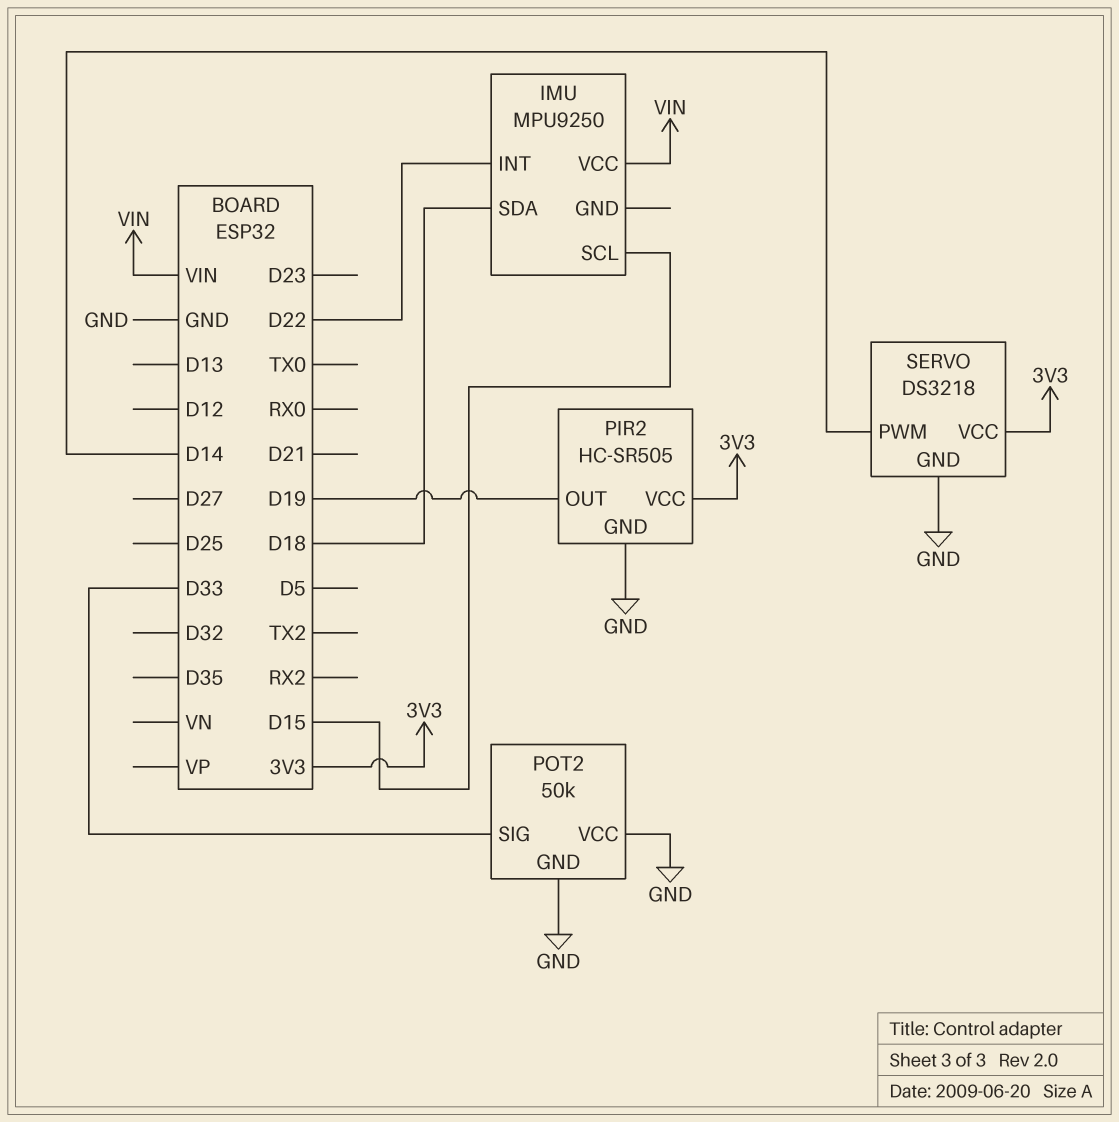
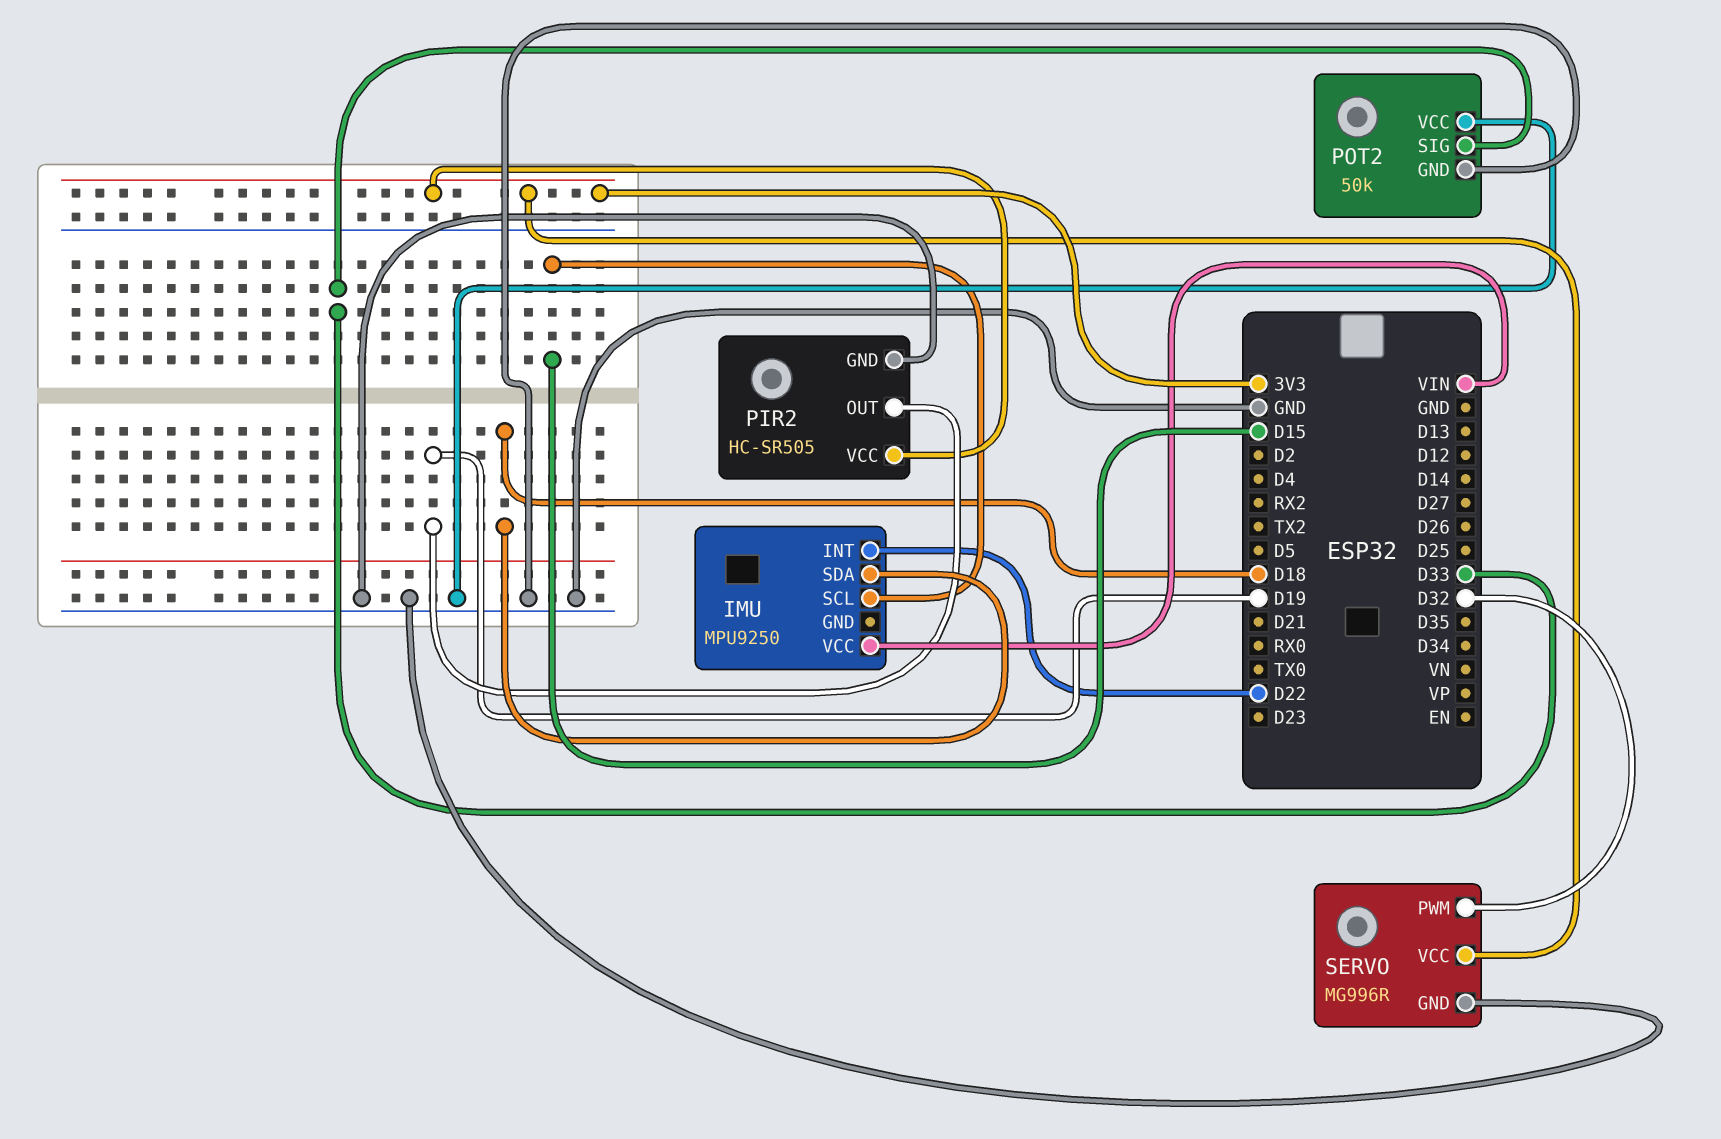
SERVO: DS3218 -> MG996R
SERVO pin PWM: D14 -> D32

